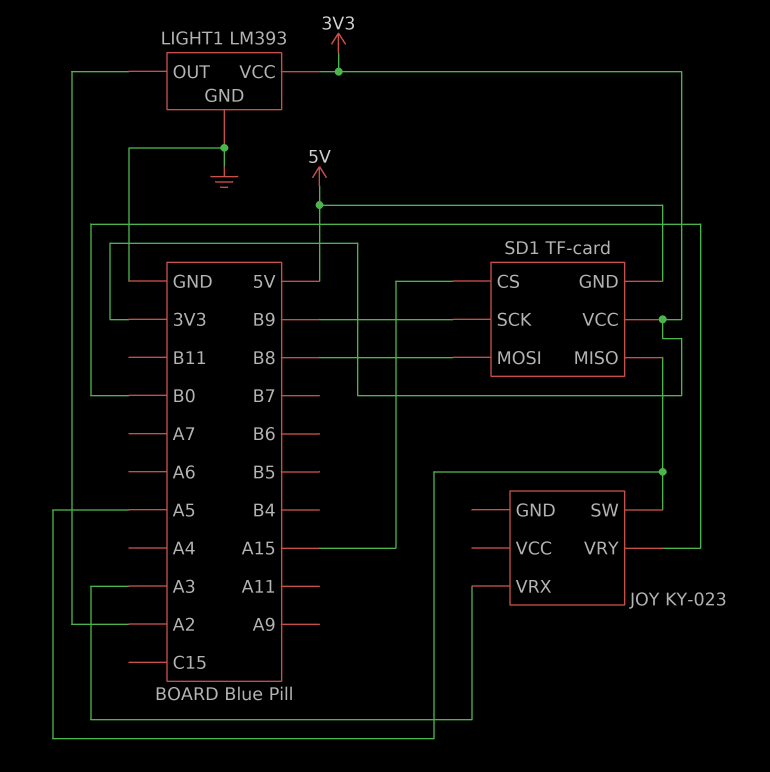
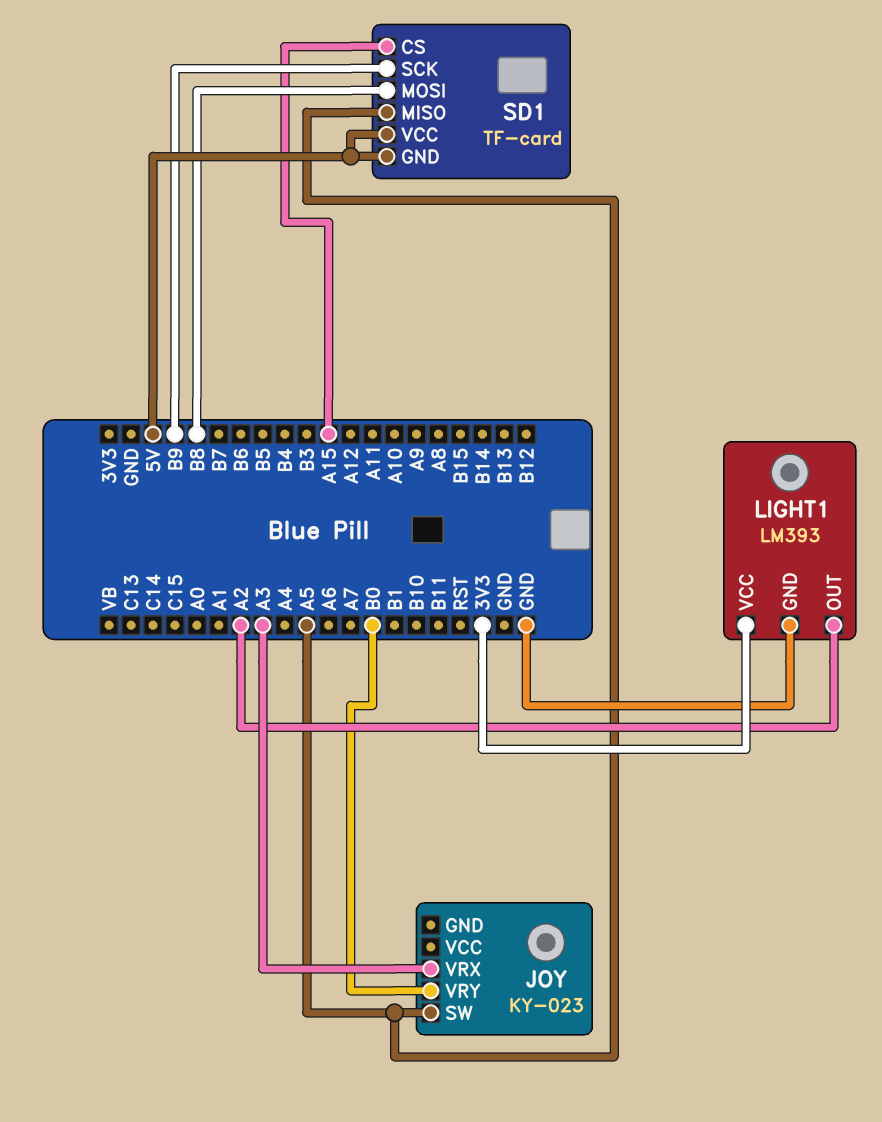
SD1 pin VCC: 3V3 -> 5V

